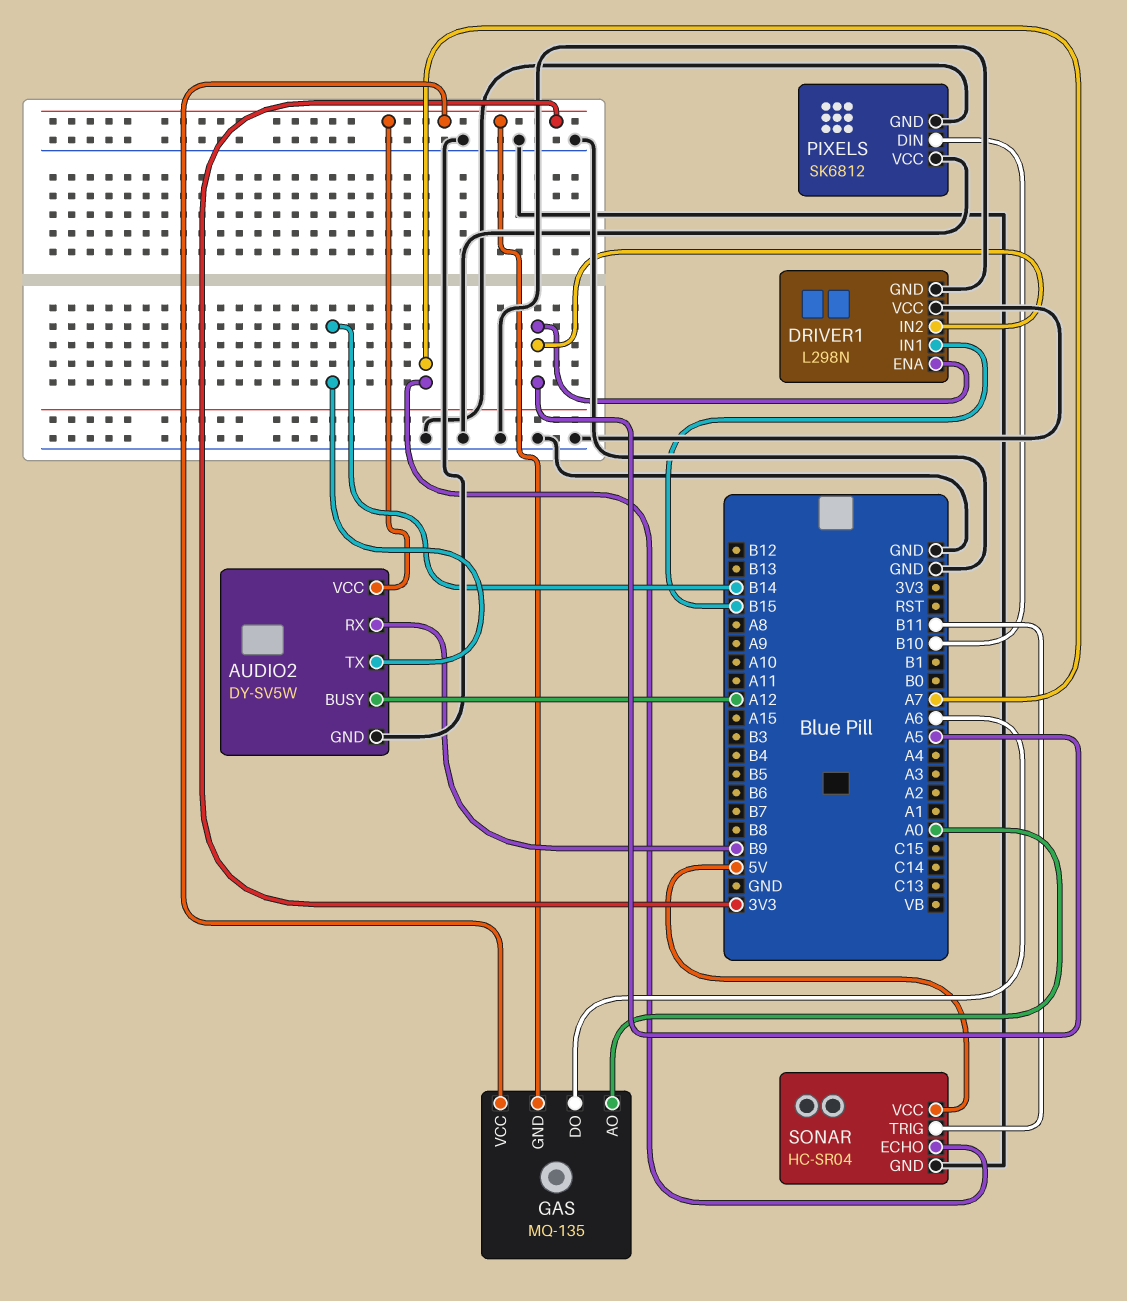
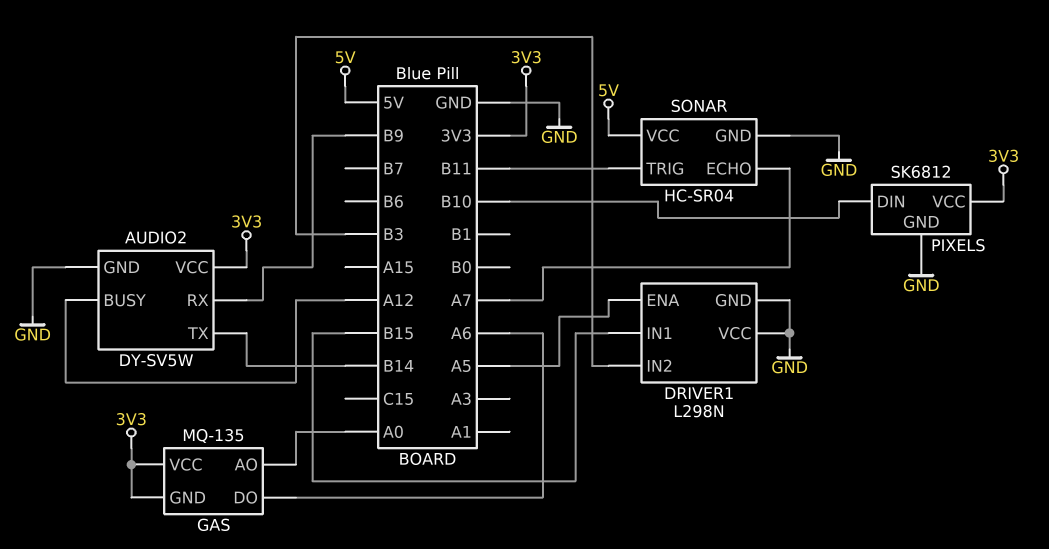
DRIVER1 pin IN2: A5 -> B3
PIXELS pin VCC: GND -> 3V3

